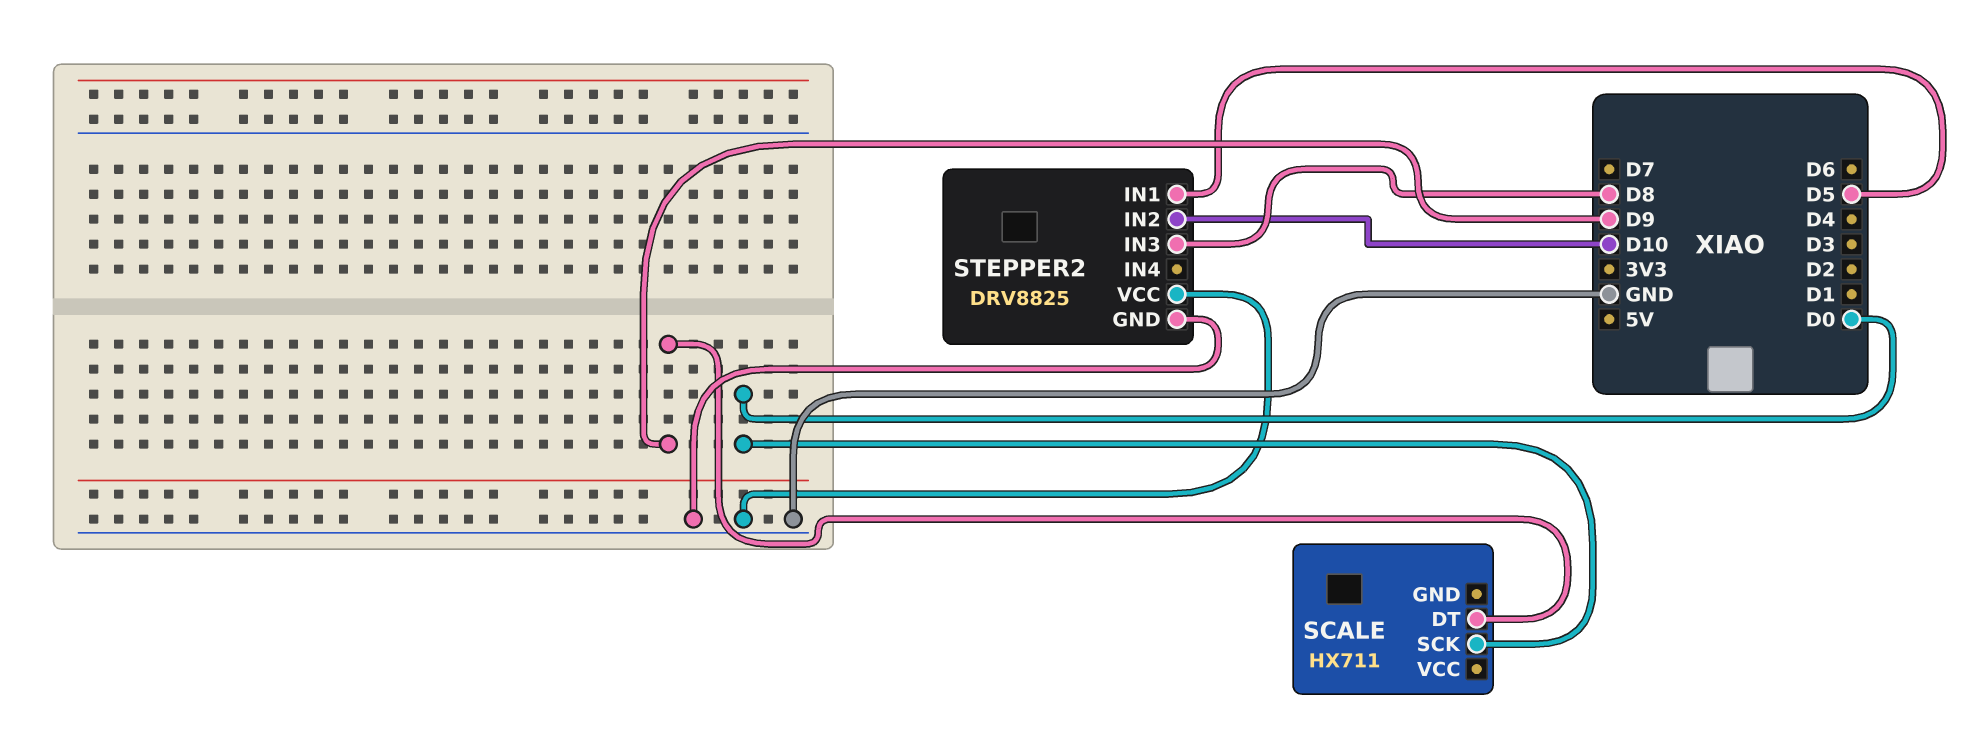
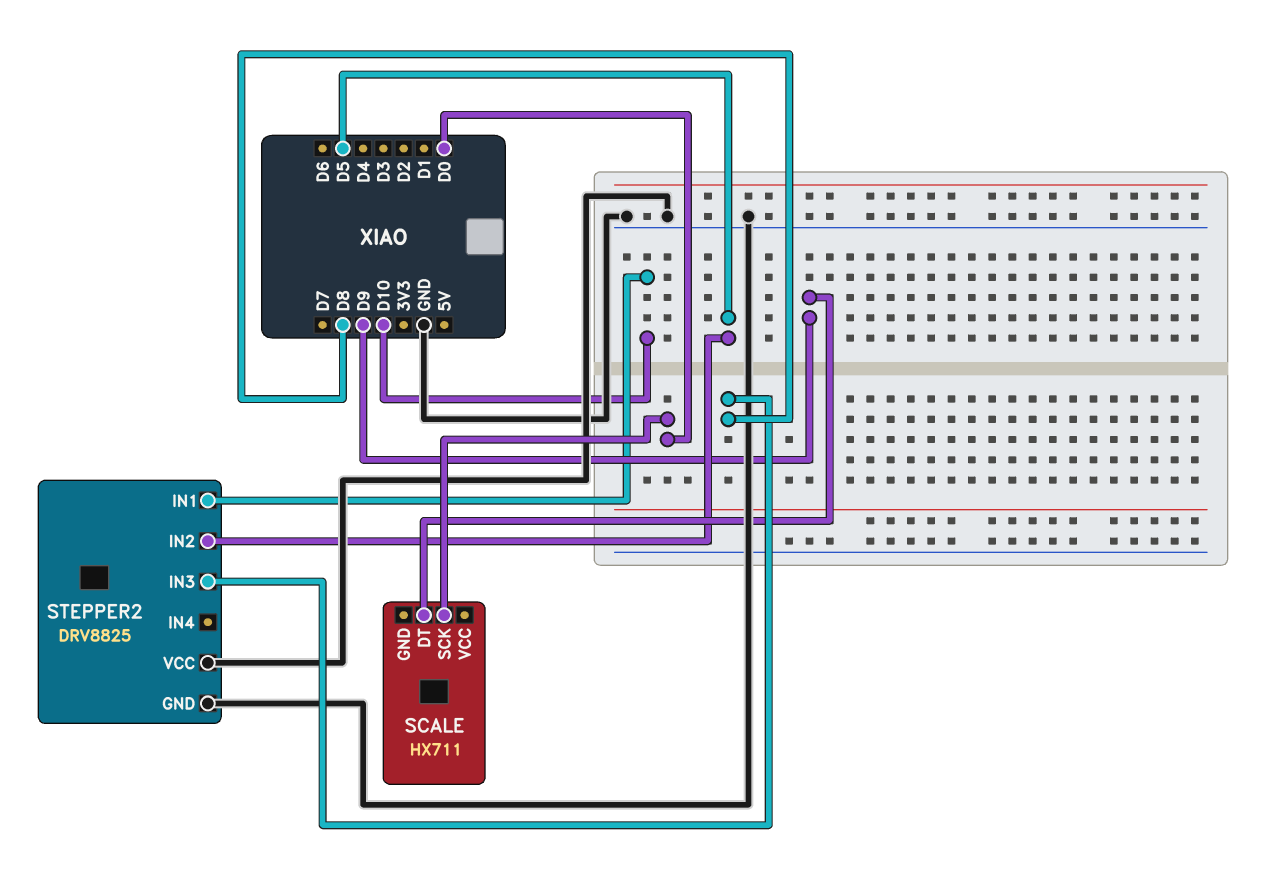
STEPPER2 pin IN1: D5 -> D10
STEPPER2 pin IN2: D10 -> D5

